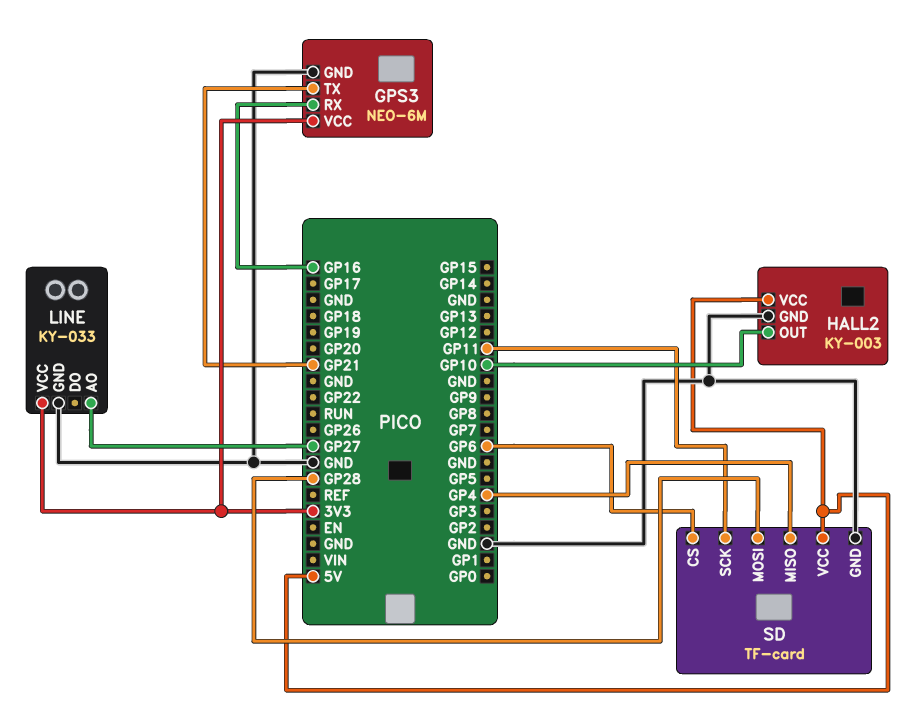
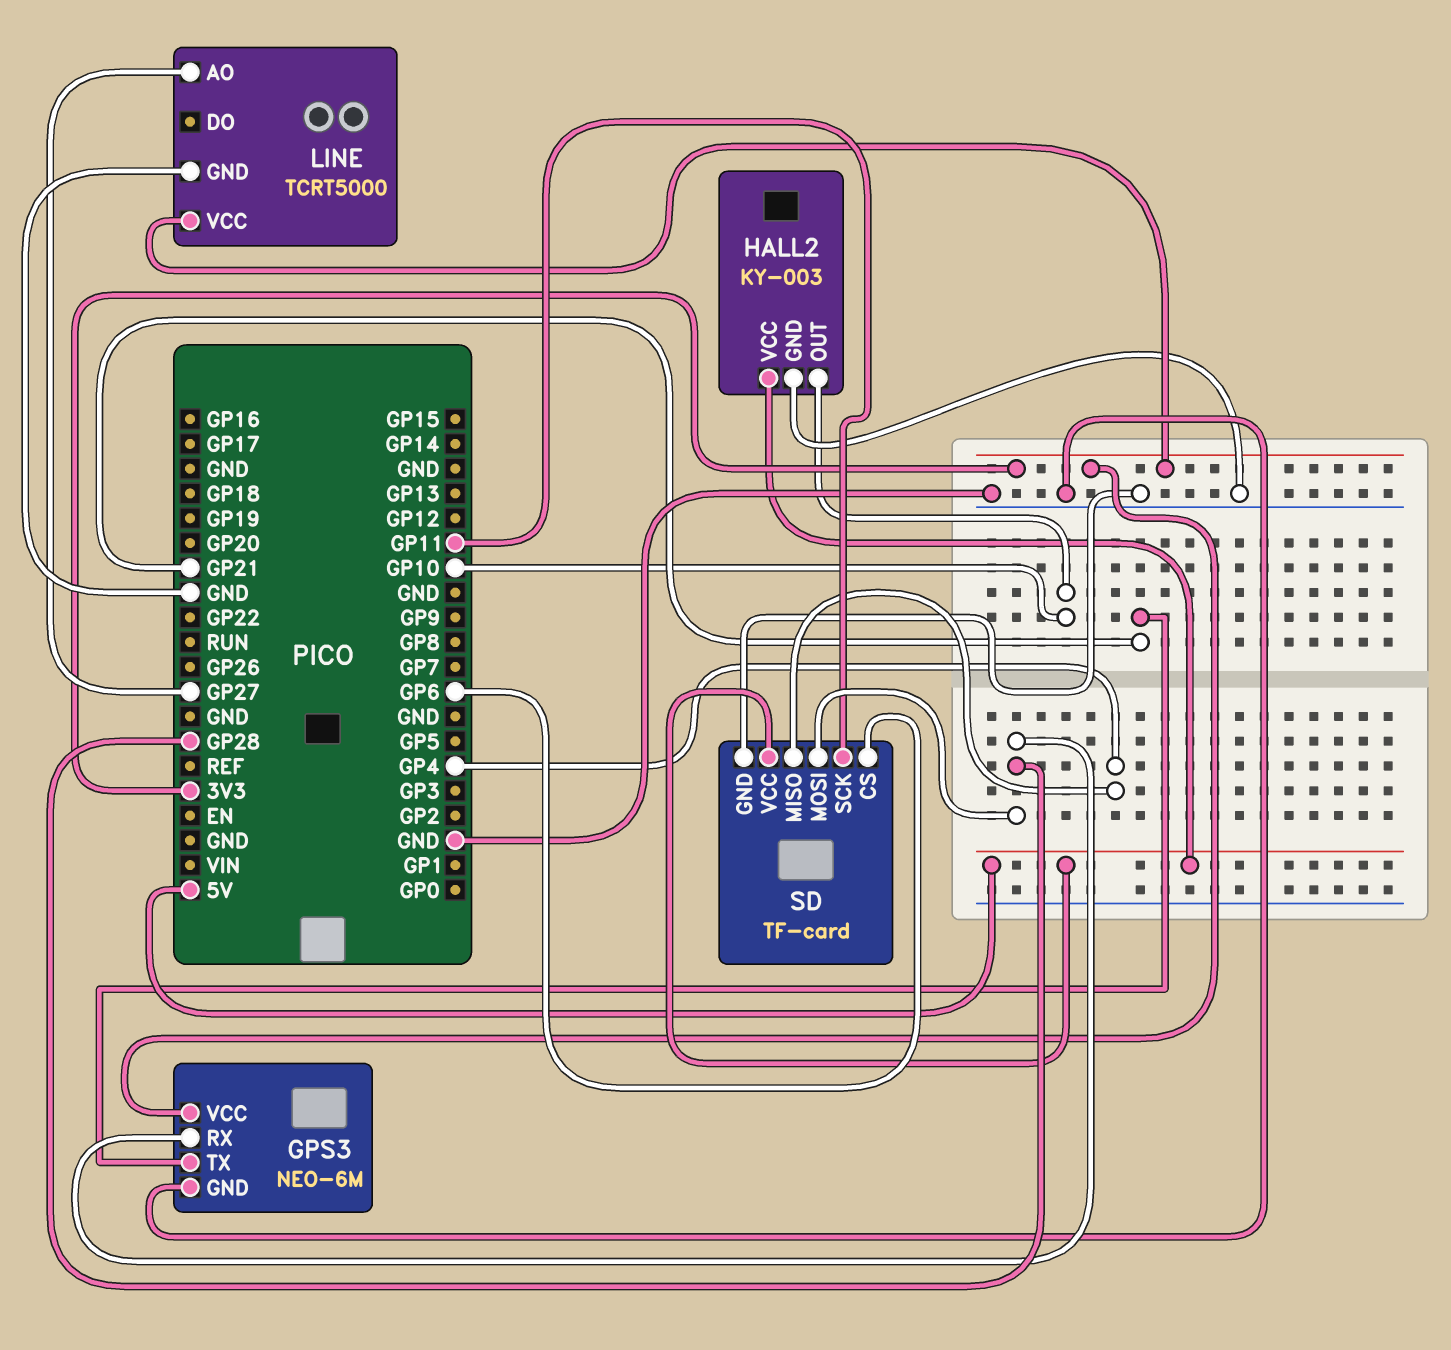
GPS3 pin RX: GP16 -> GP28
LINE: KY-033 -> TCRT5000

